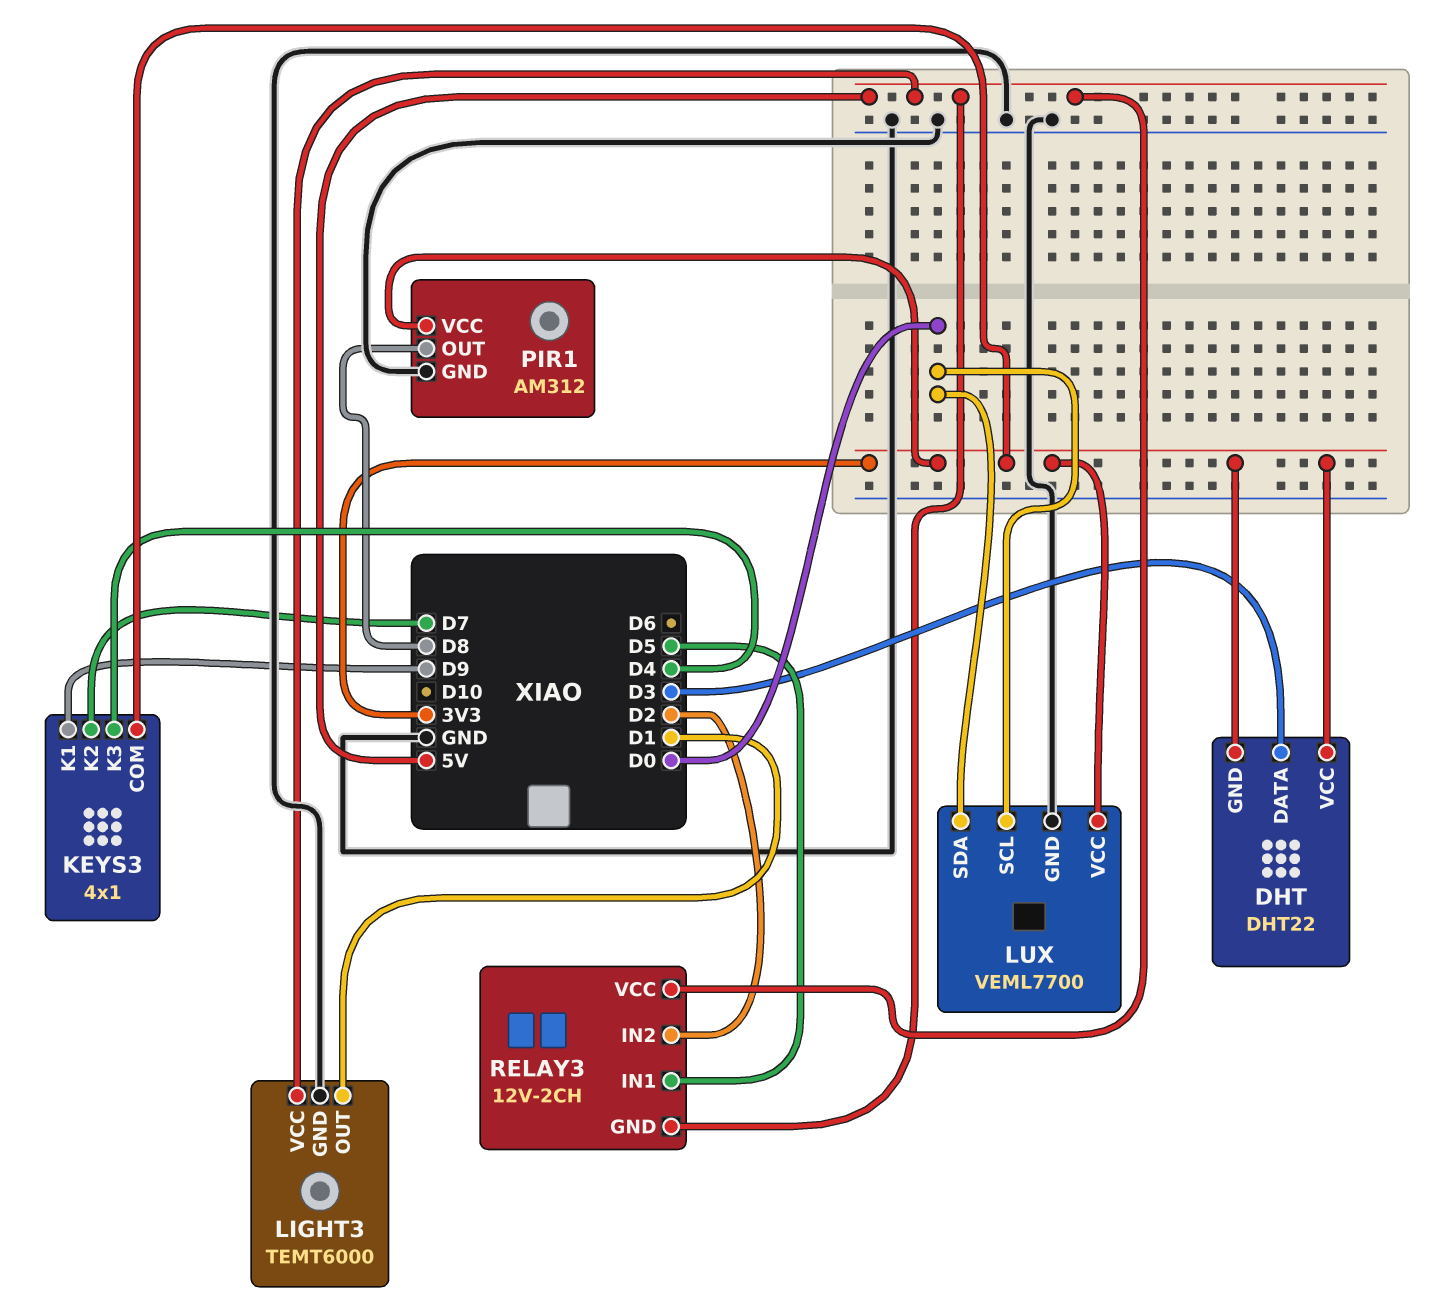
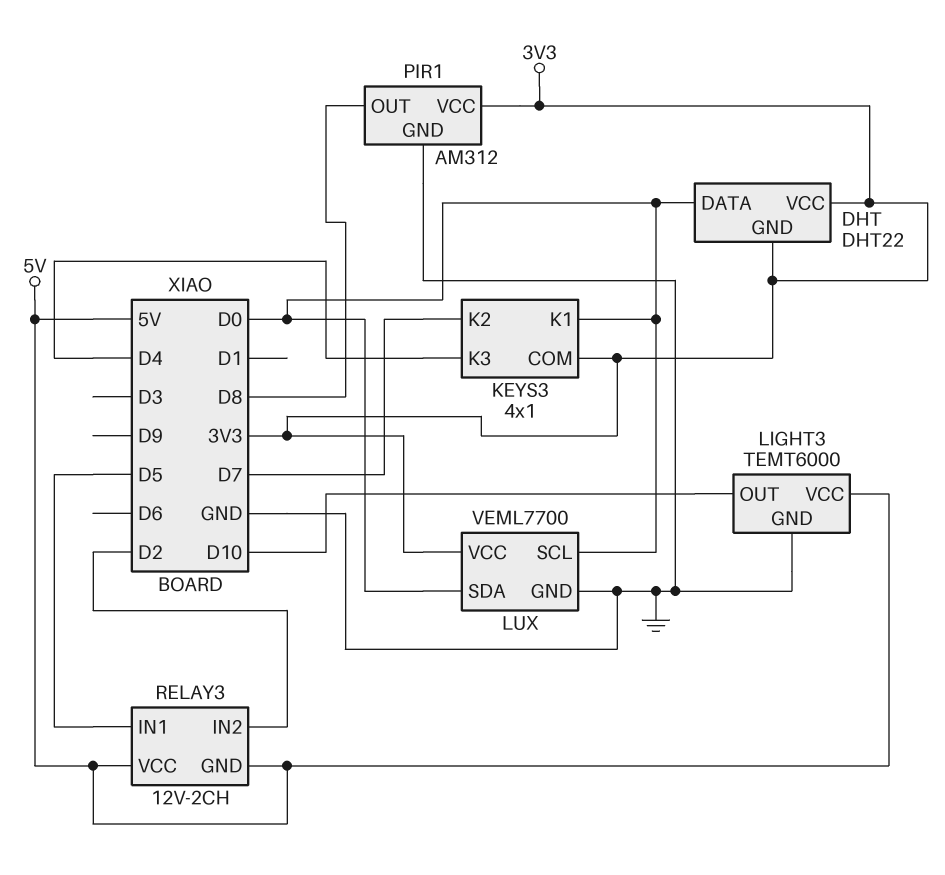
DHT pin DATA: D3 -> D0
KEYS3 pin K1: D9 -> D0
LIGHT3 pin OUT: D1 -> D10

